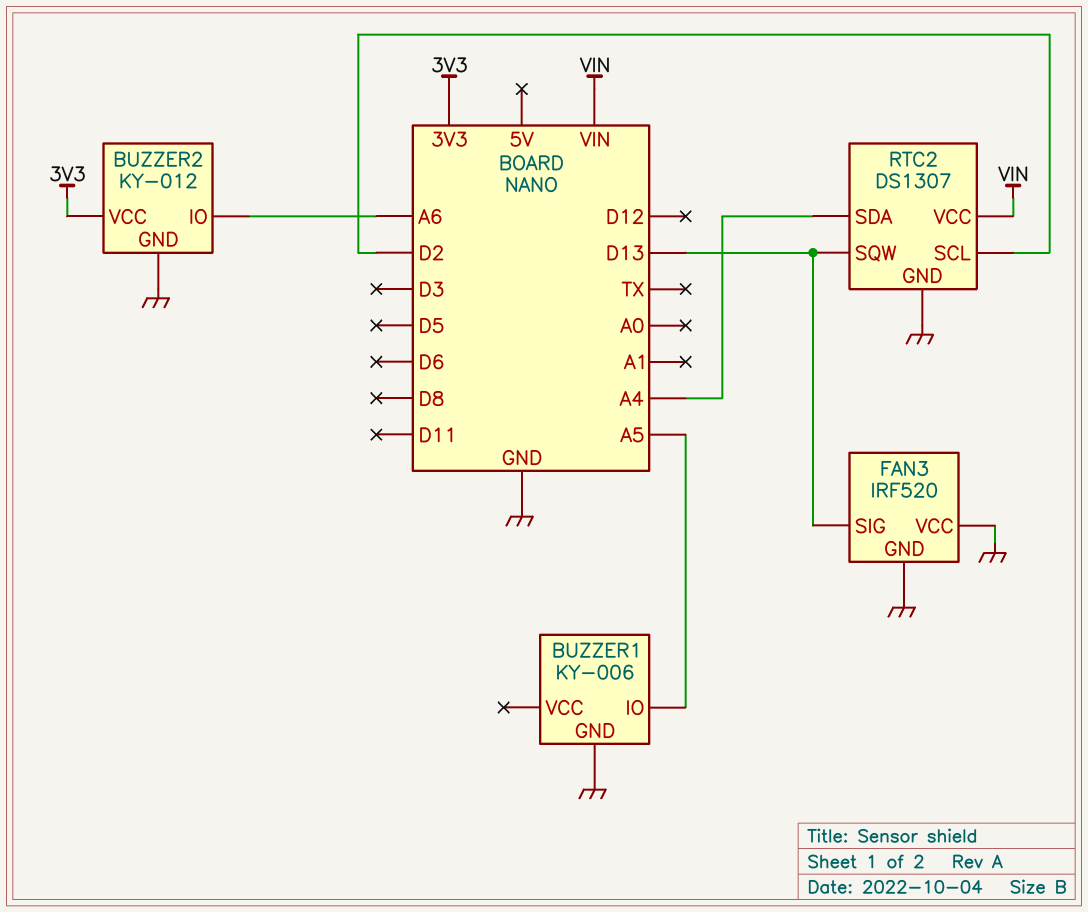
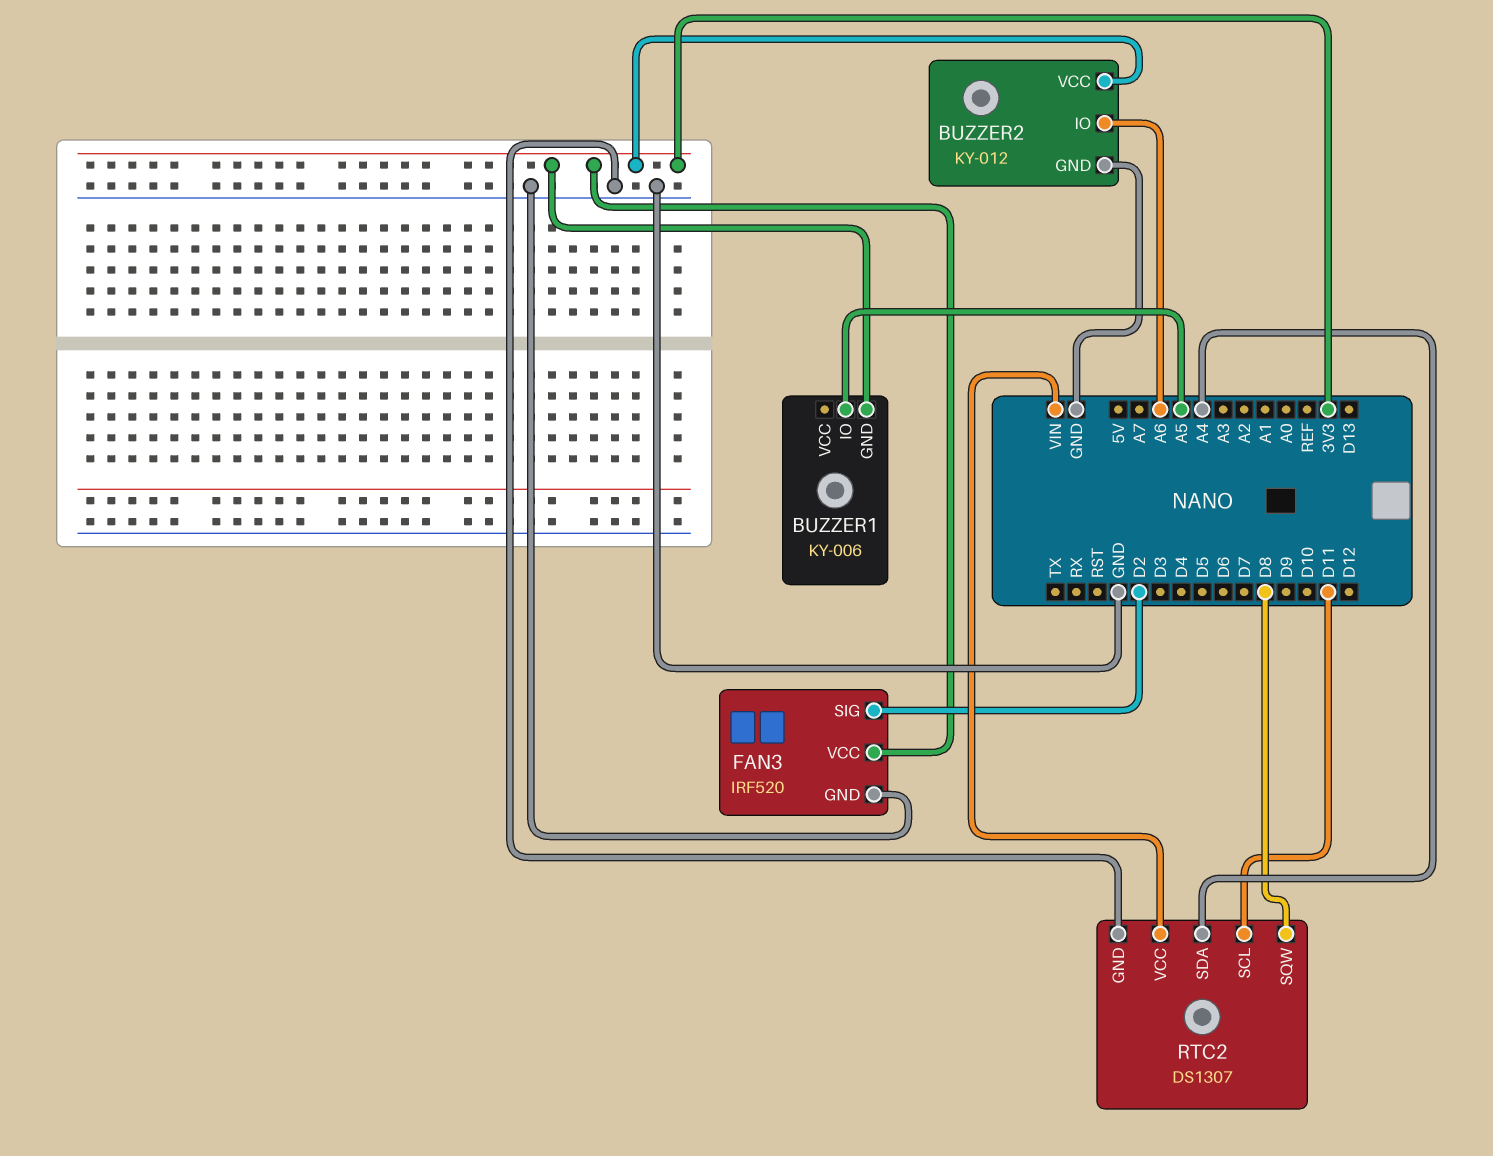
BUZZER1 pin GND: GND -> 3V3
FAN3 pin SIG: D13 -> D2
FAN3 pin VCC: GND -> 3V3
RTC2 pin SCL: D2 -> D11
RTC2 pin SQW: D13 -> D8

